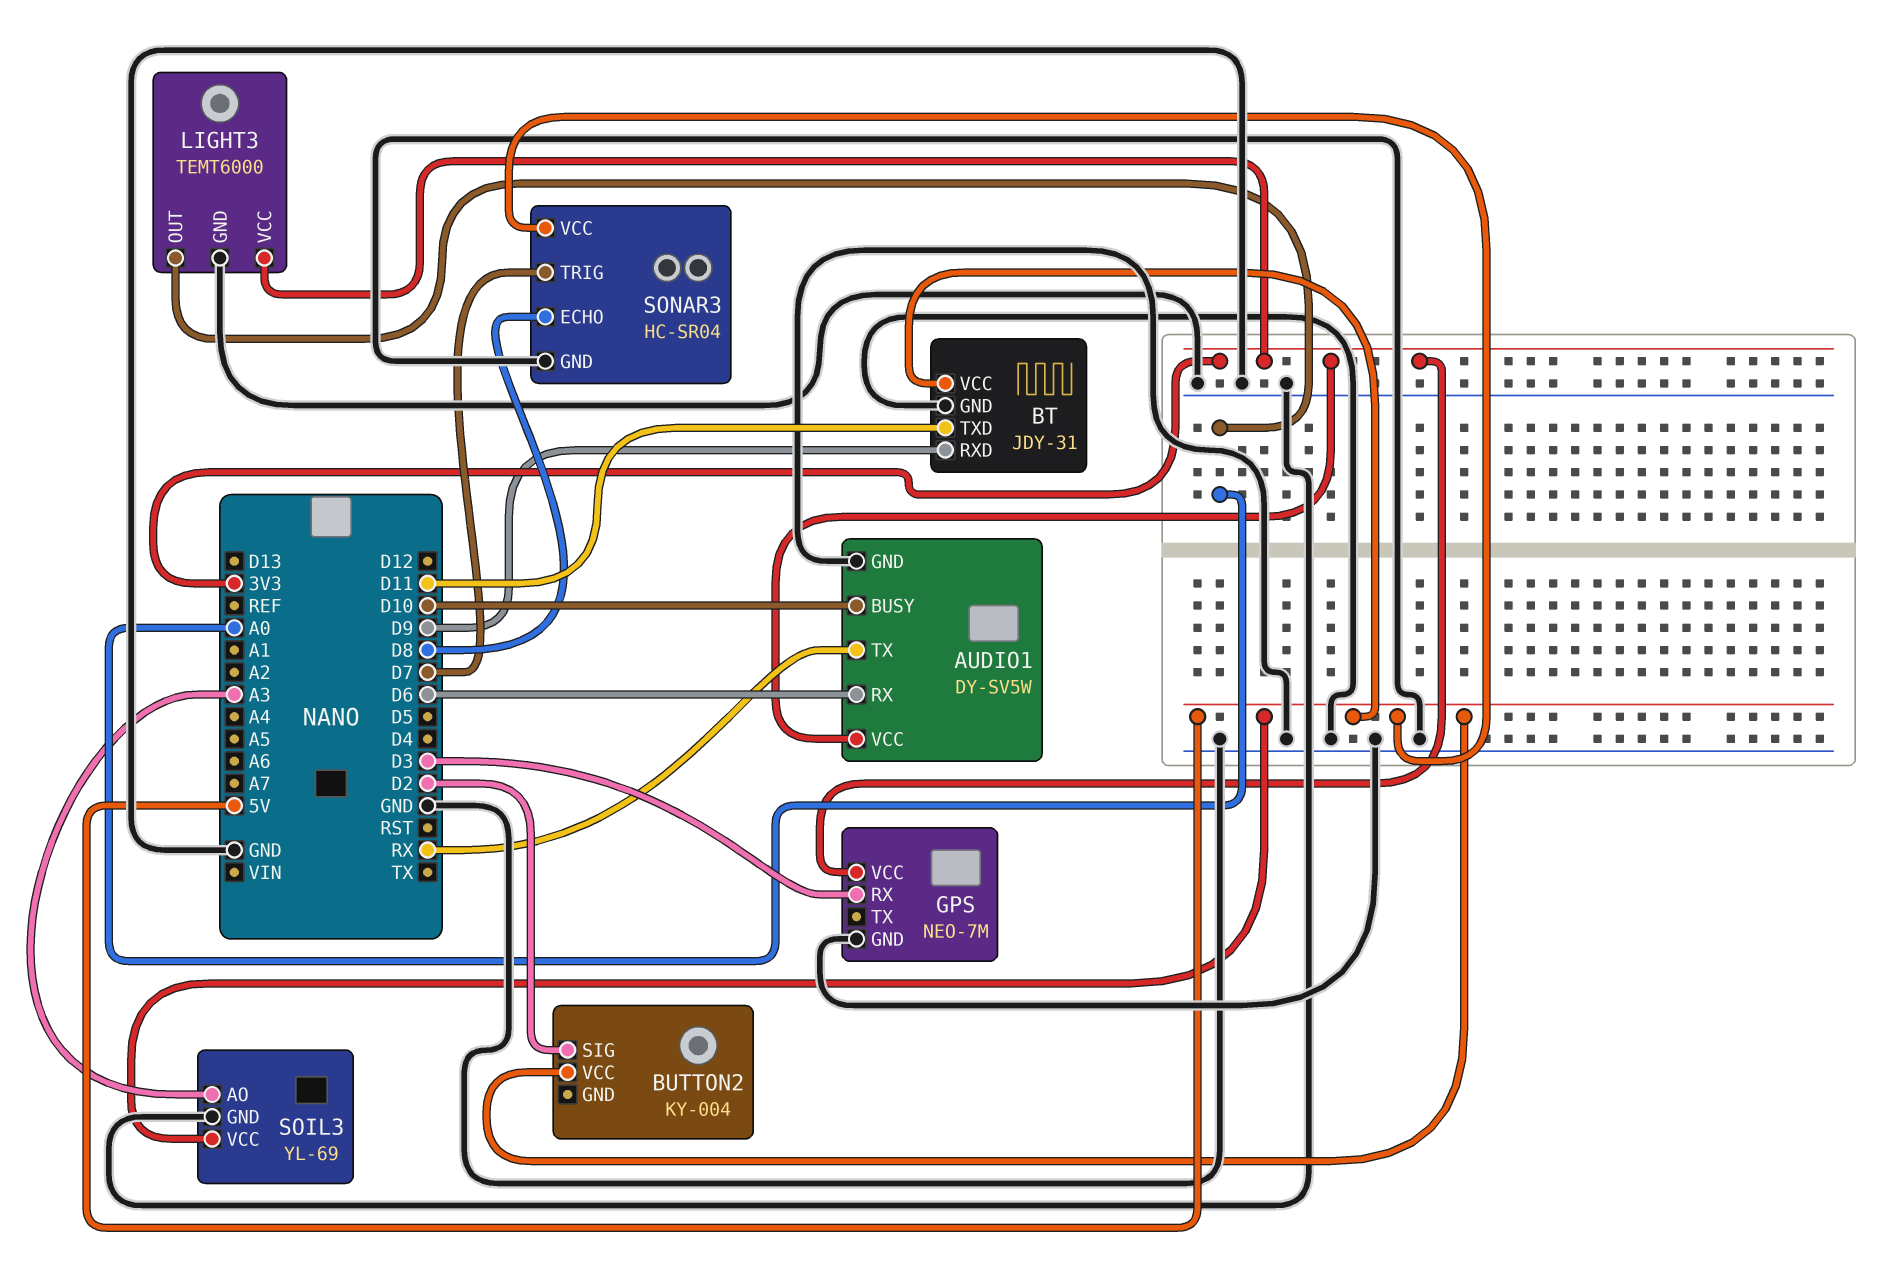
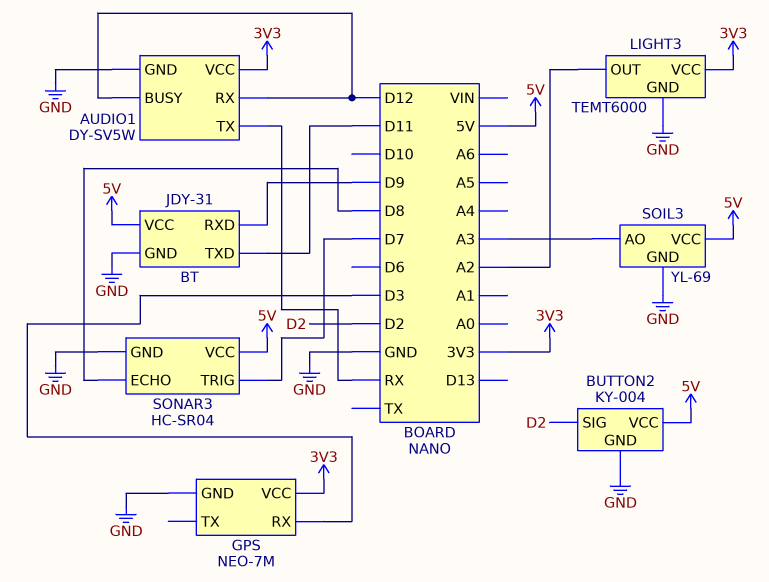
AUDIO1 pin BUSY: D10 -> D12
AUDIO1 pin RX: D6 -> D12
BUTTON2 pin GND: none -> GND
LIGHT3 pin OUT: A0 -> A2

